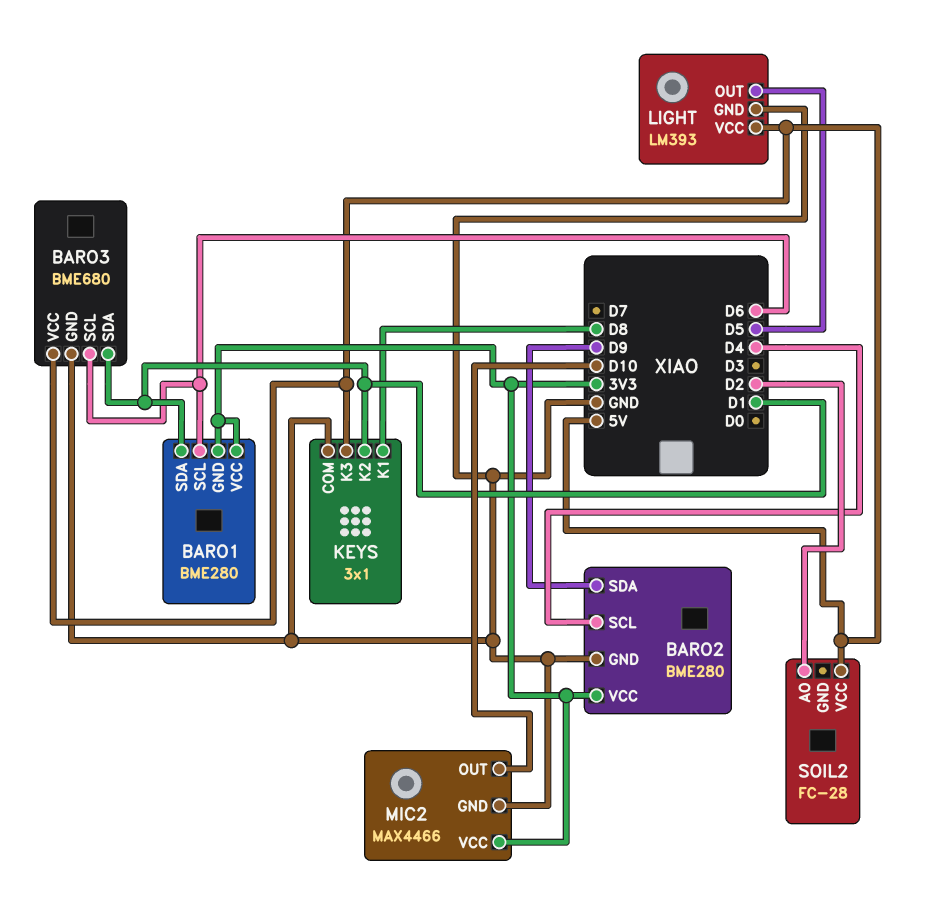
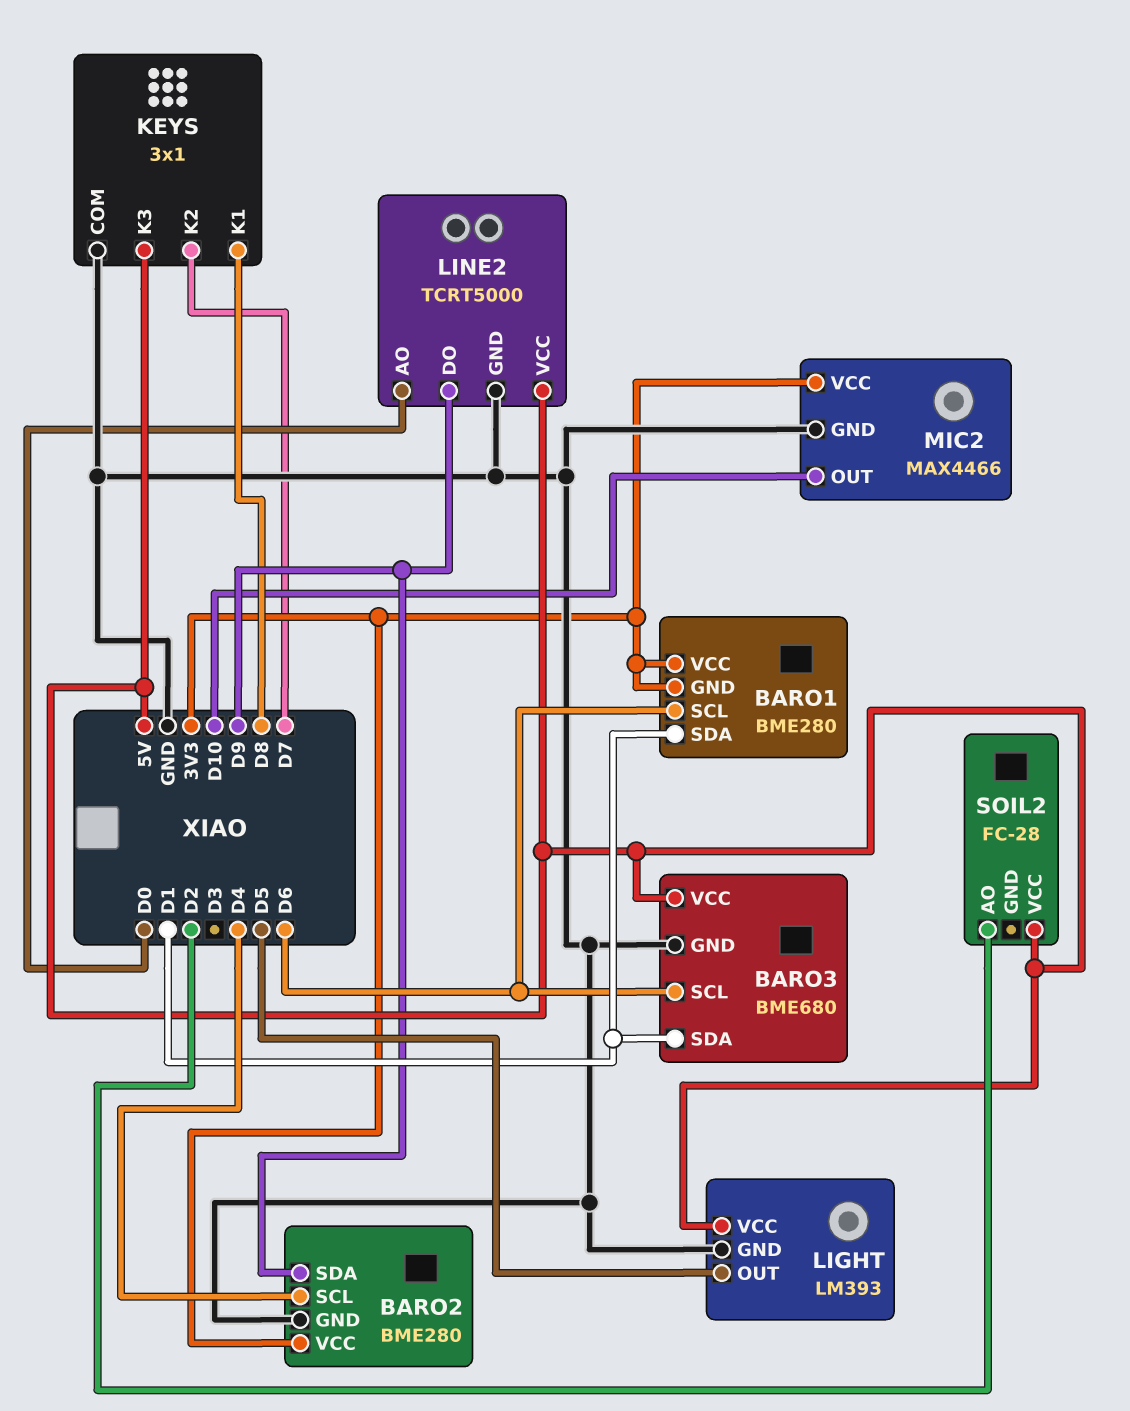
KEYS pin K2: D1 -> D7
LINE2: none -> TCRT5000
LINE2 pin AO: none -> D0
LINE2 pin DO: none -> D9
LINE2 pin GND: none -> GND
LINE2 pin VCC: none -> 5V

